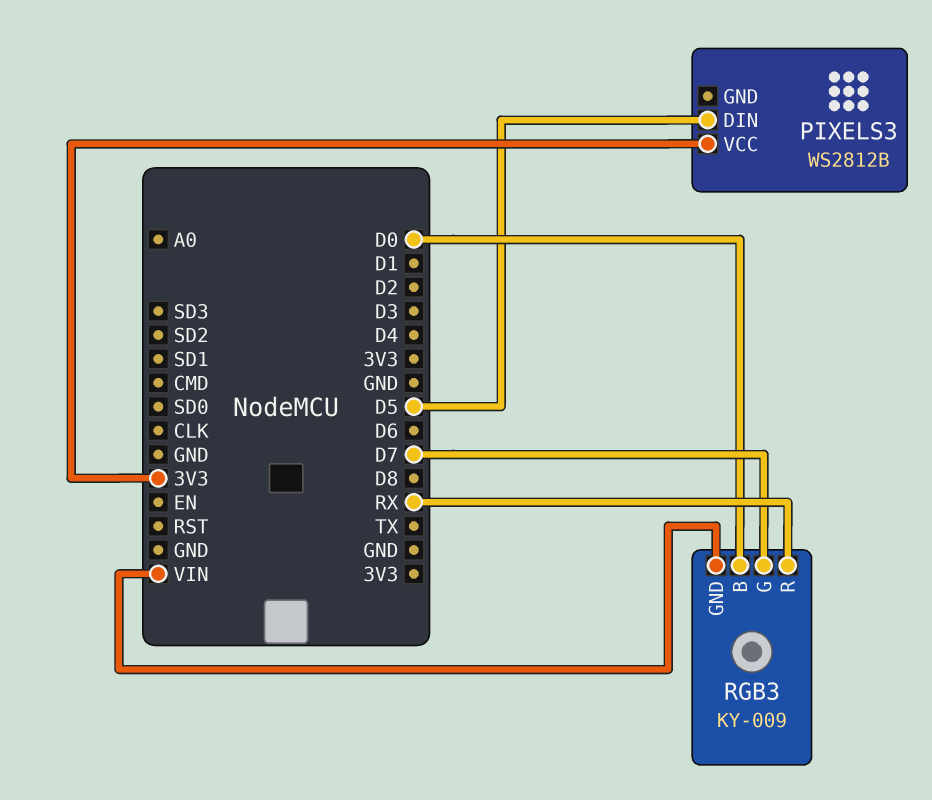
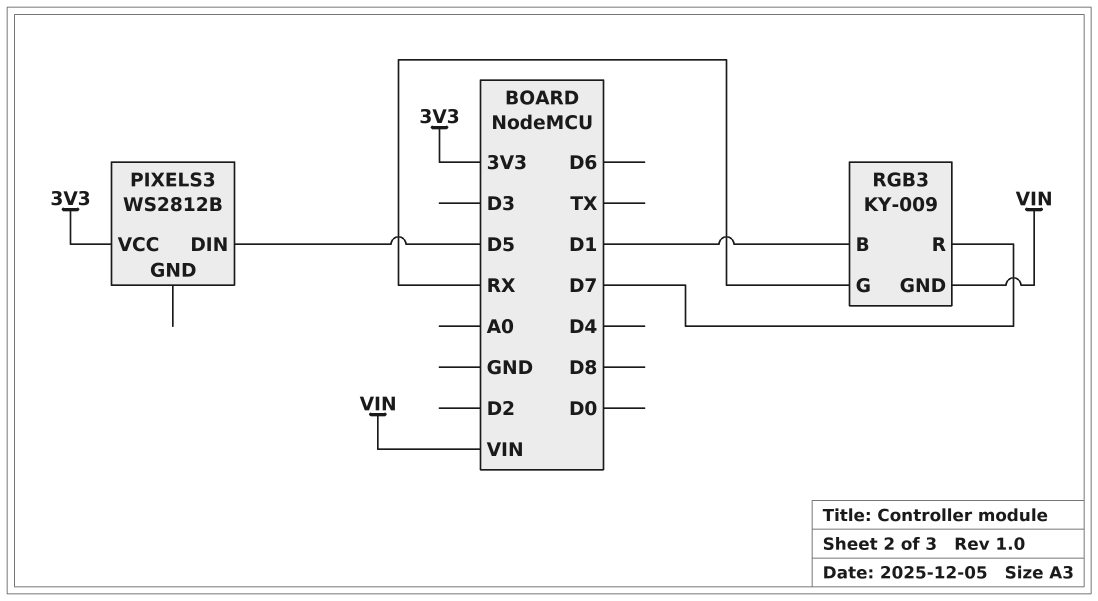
RGB3 pin B: D0 -> D1
RGB3 pin G: D7 -> RX
RGB3 pin R: RX -> D7

